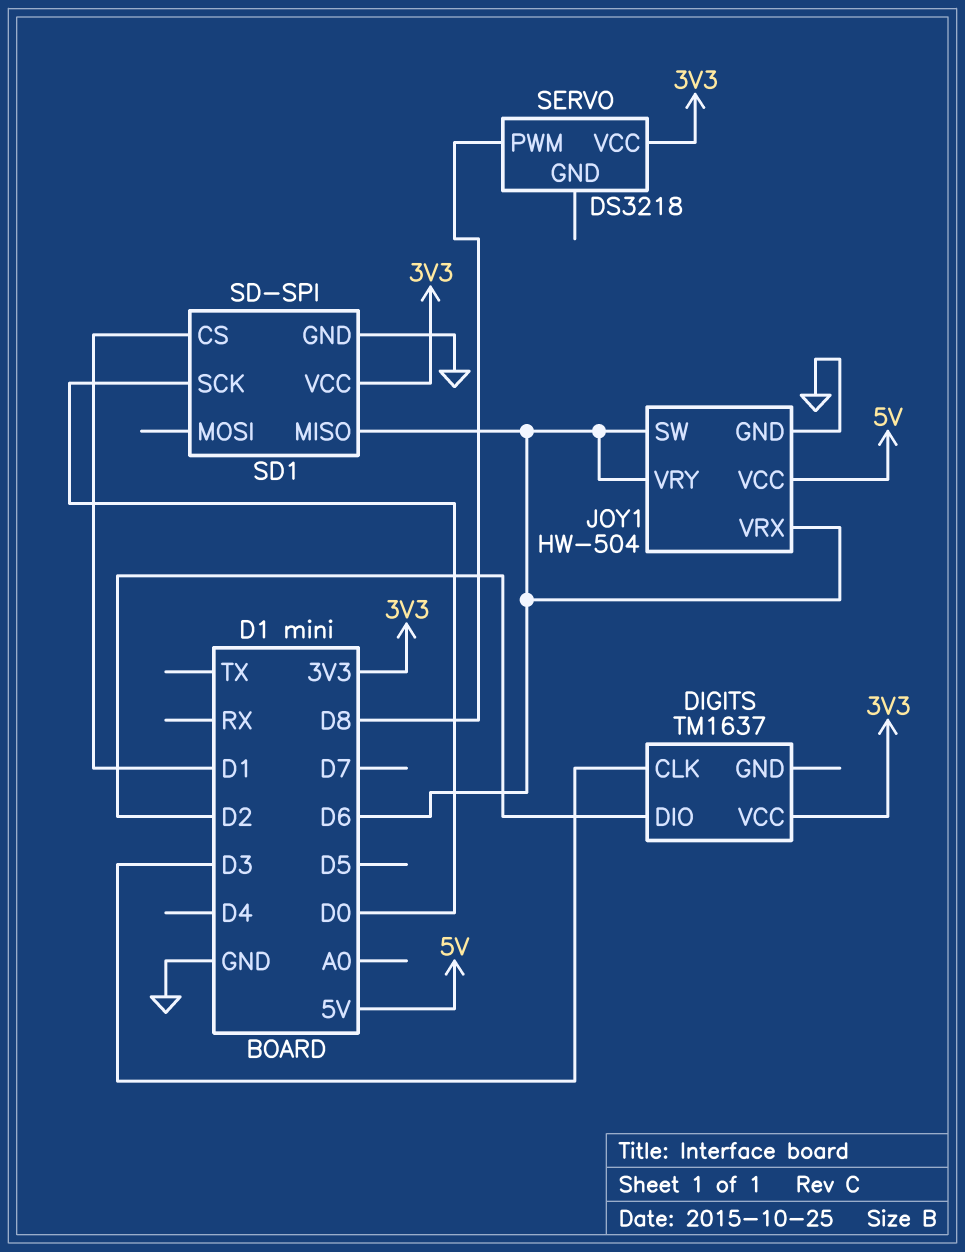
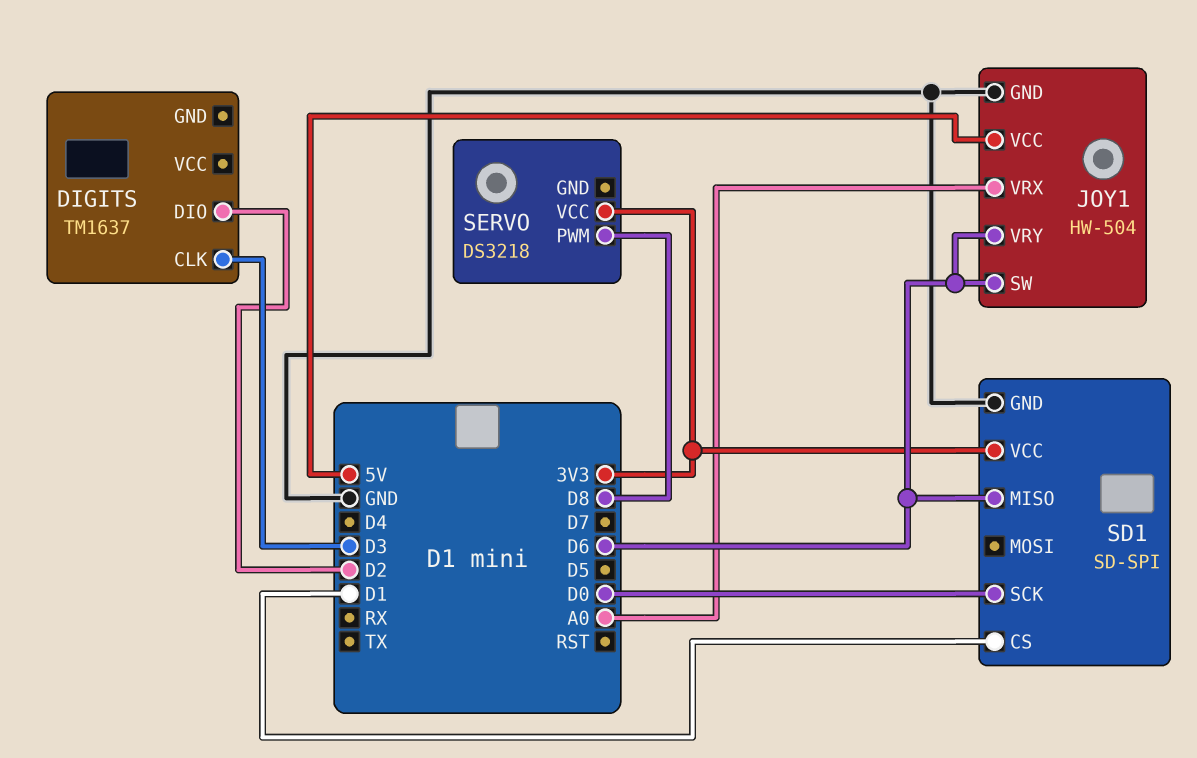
DIGITS pin VCC: 3V3 -> none
JOY1 pin VRX: D6 -> A0

